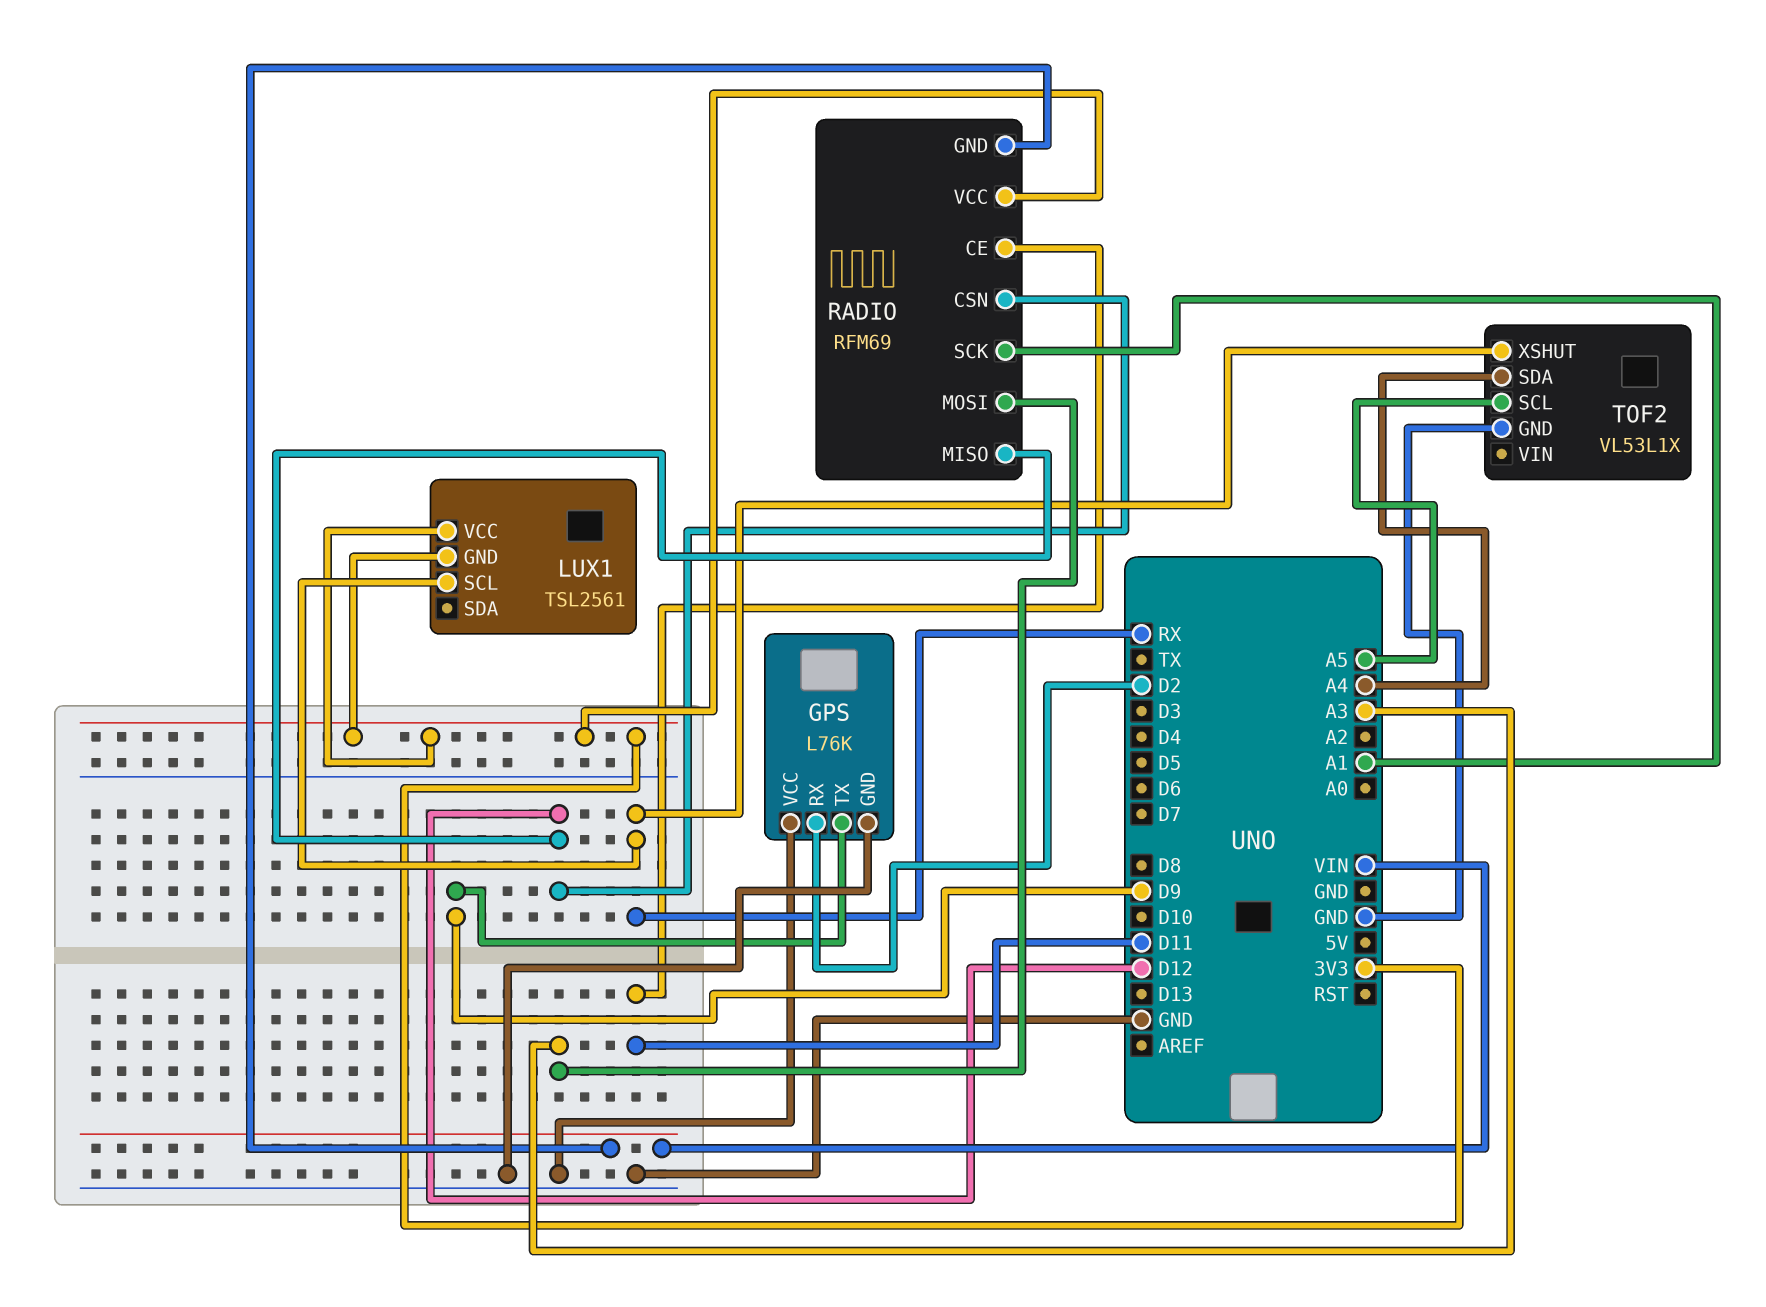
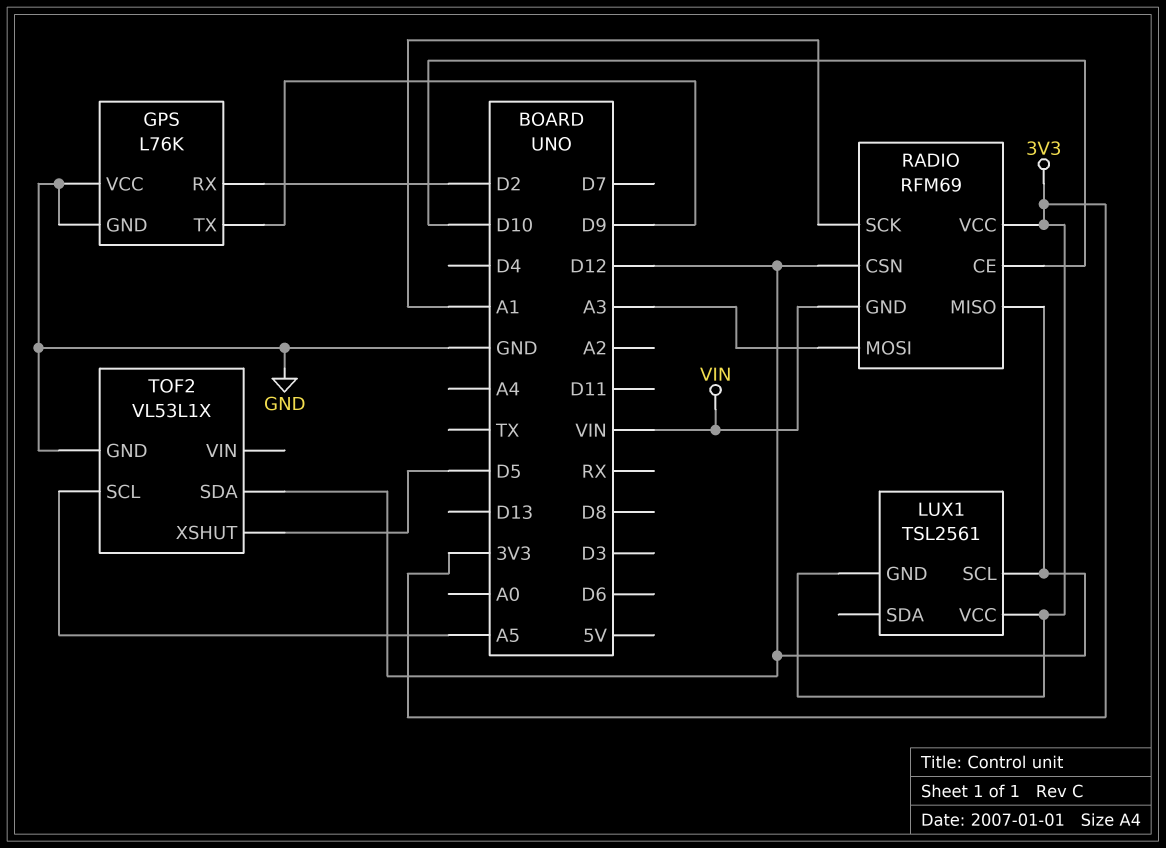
LUX1 pin SCL: RX -> D12
RADIO pin CE: D11 -> D10
TOF2 pin SDA: A4 -> D12
TOF2 pin XSHUT: RX -> D5

